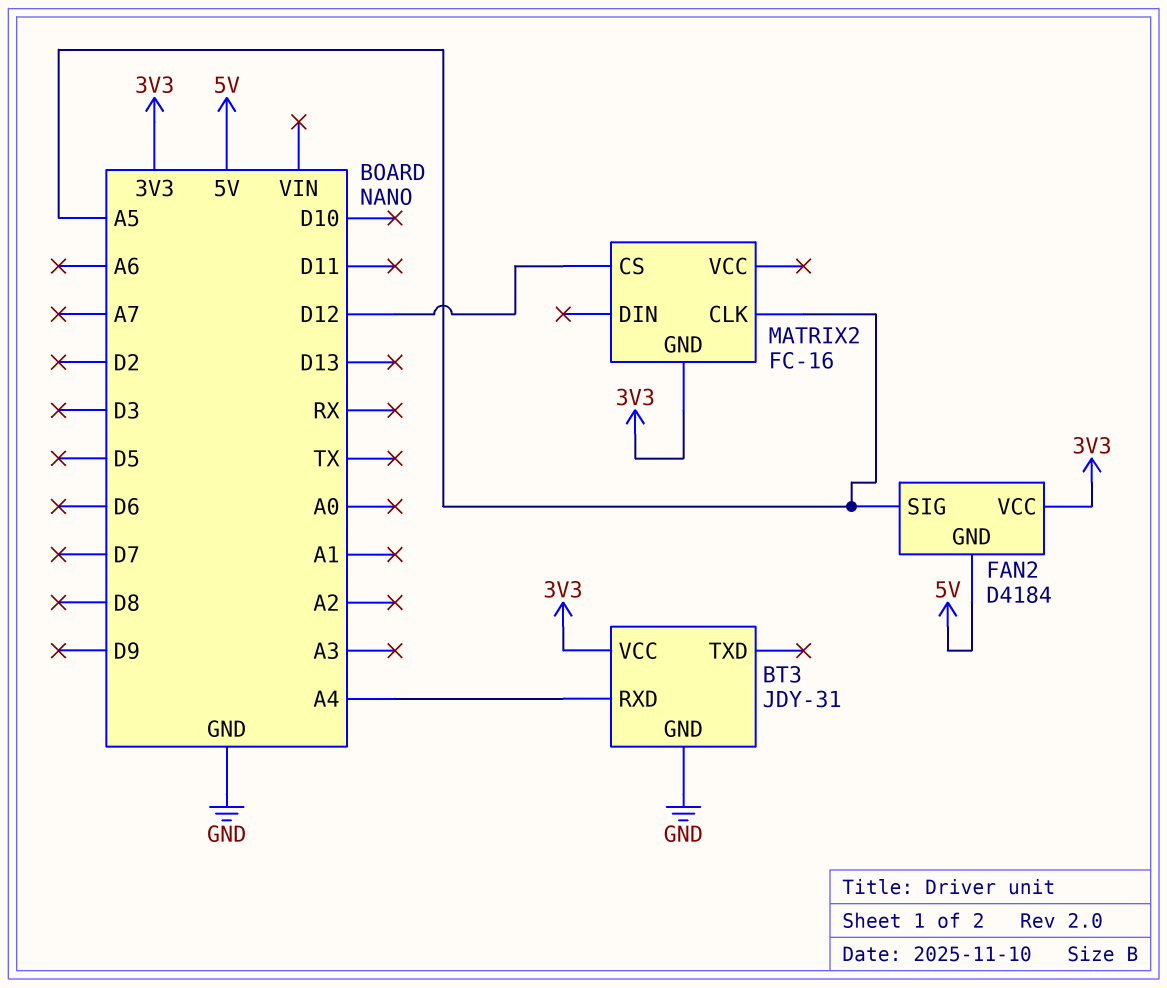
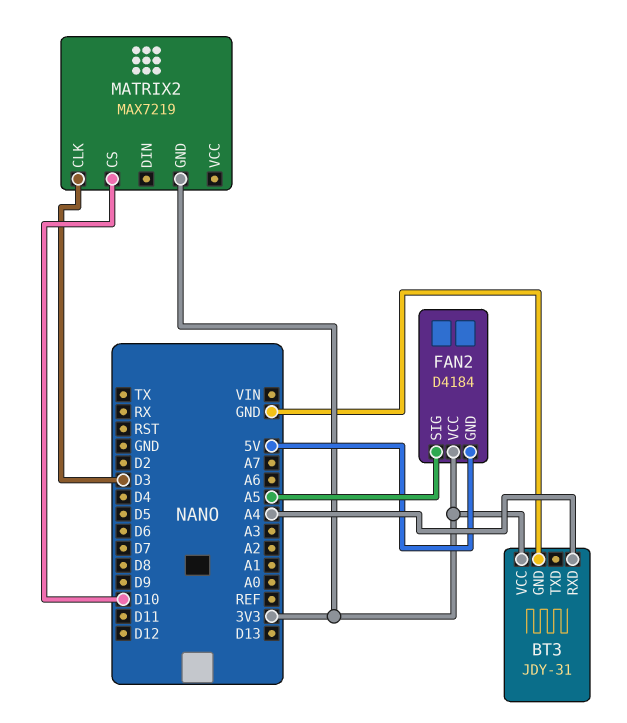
MATRIX2: FC-16 -> MAX7219
MATRIX2 pin CLK: A5 -> D3
MATRIX2 pin CS: D12 -> D10

